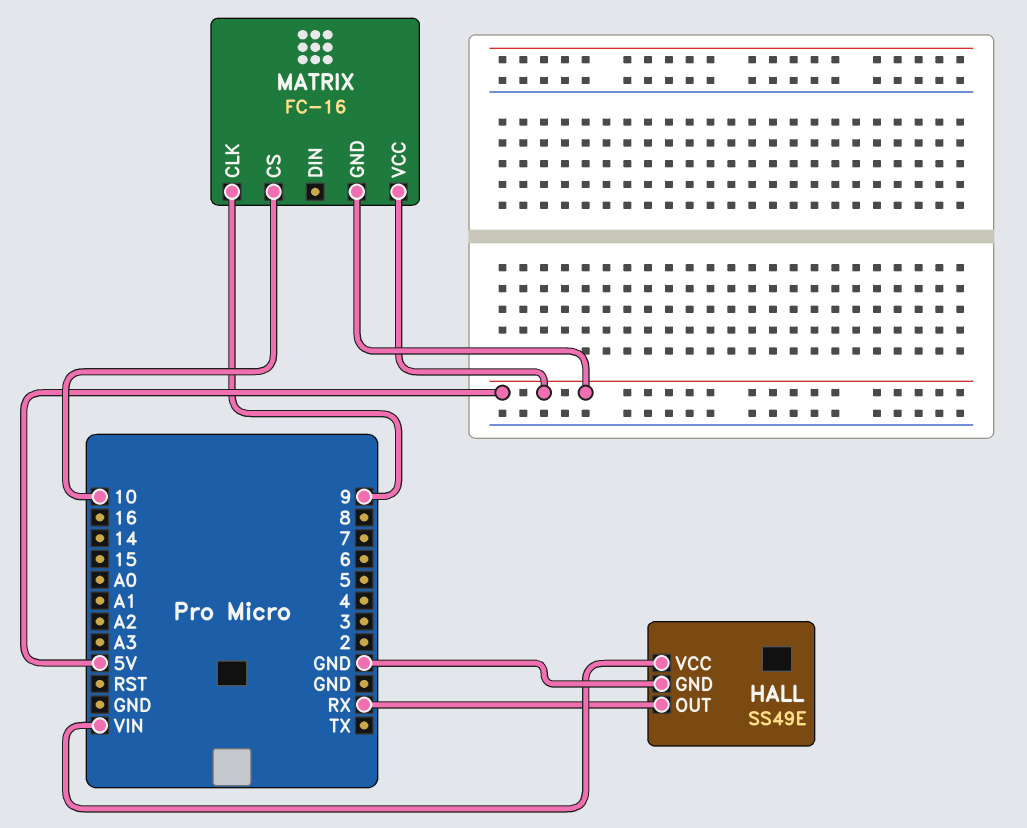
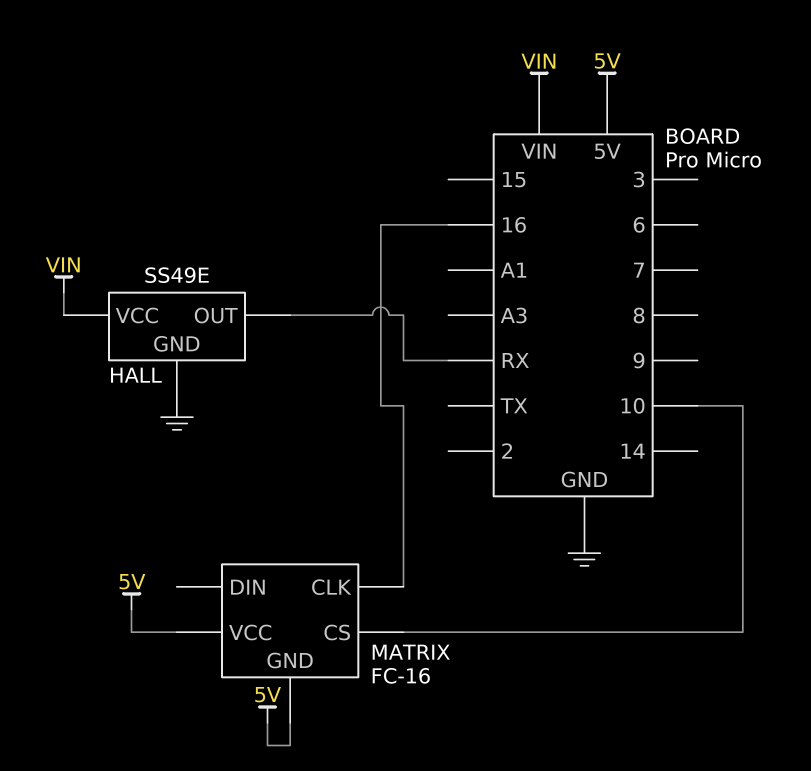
MATRIX pin CLK: 9 -> 16

